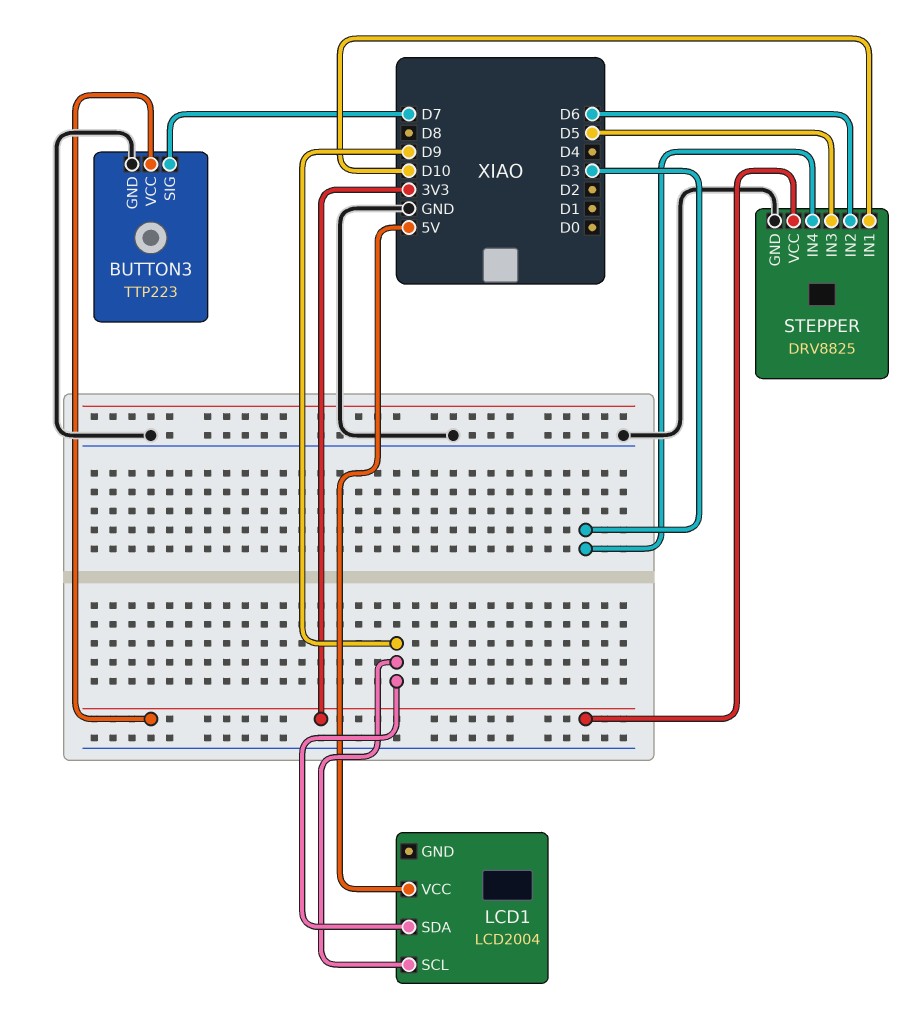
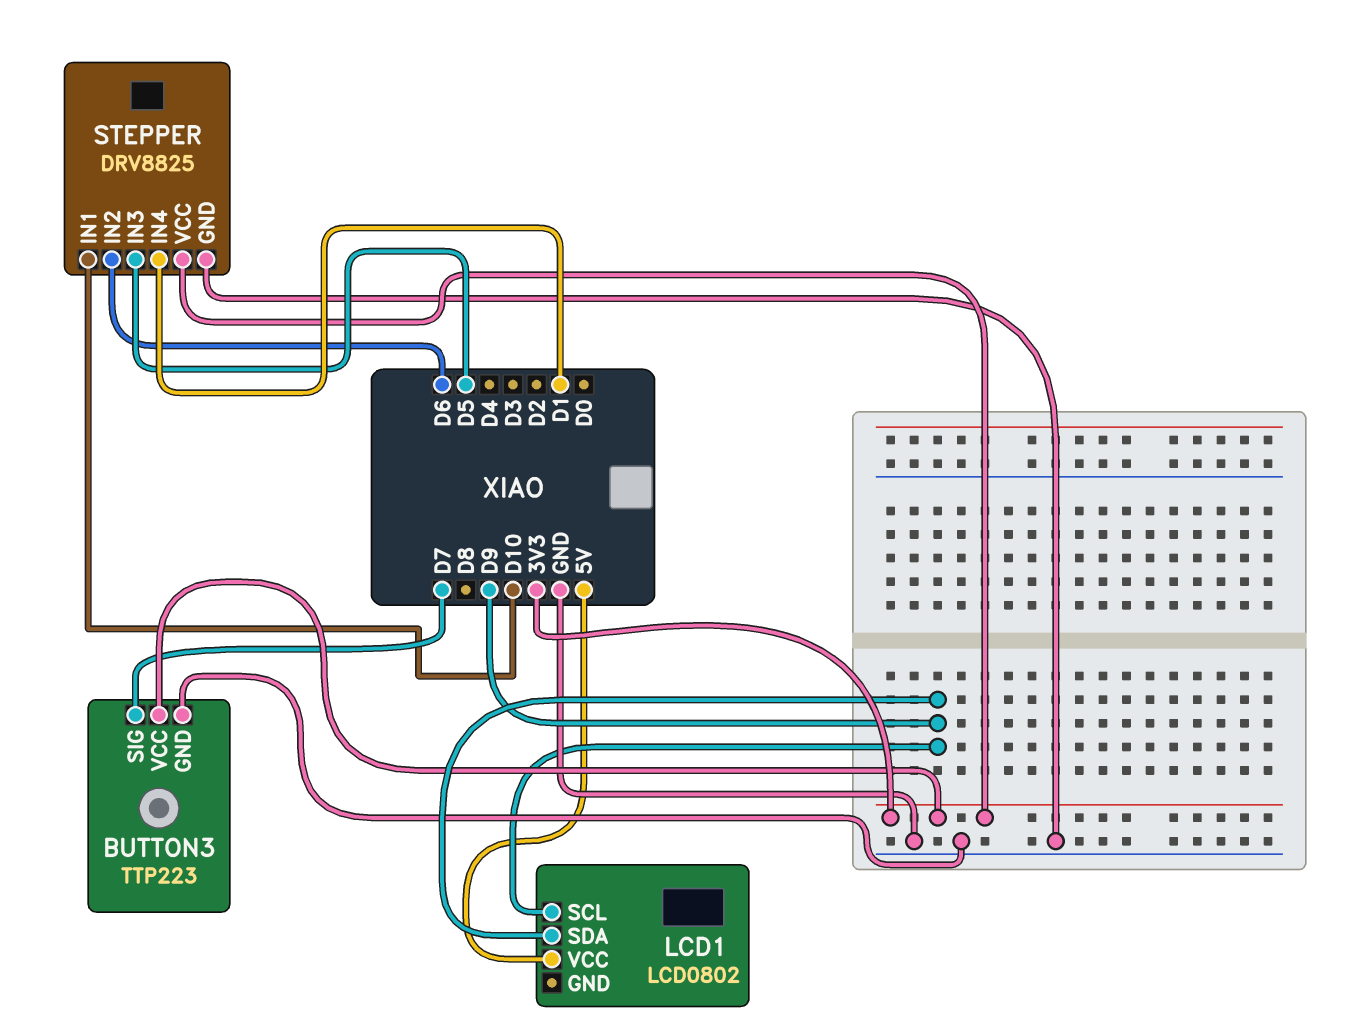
LCD1: LCD2004 -> LCD0802
STEPPER pin IN4: D3 -> D1

